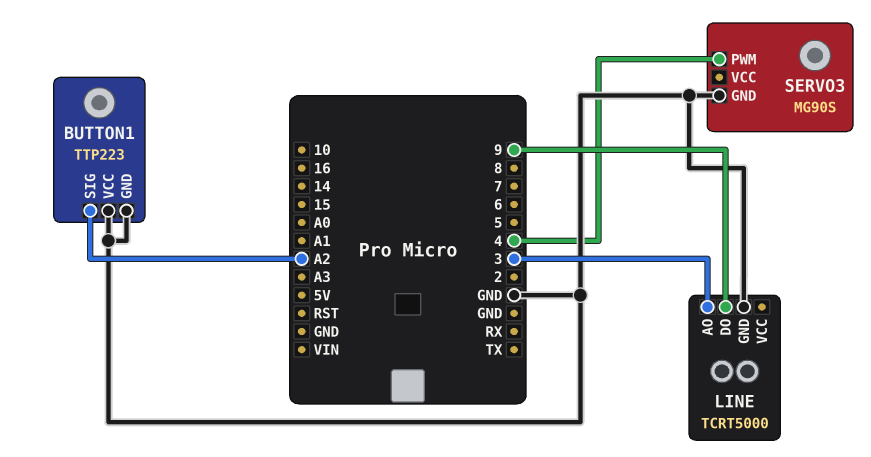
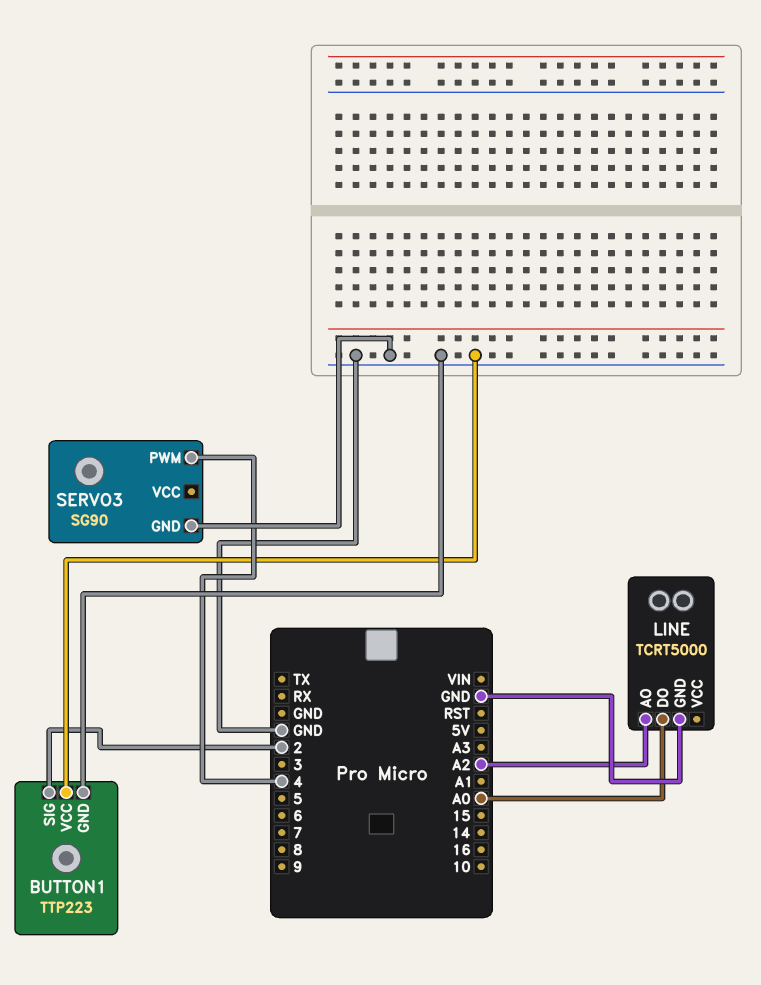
BUTTON1 pin SIG: A2 -> 2
LINE pin AO: 3 -> A2
LINE pin DO: 9 -> A0
SERVO3: MG90S -> SG90

